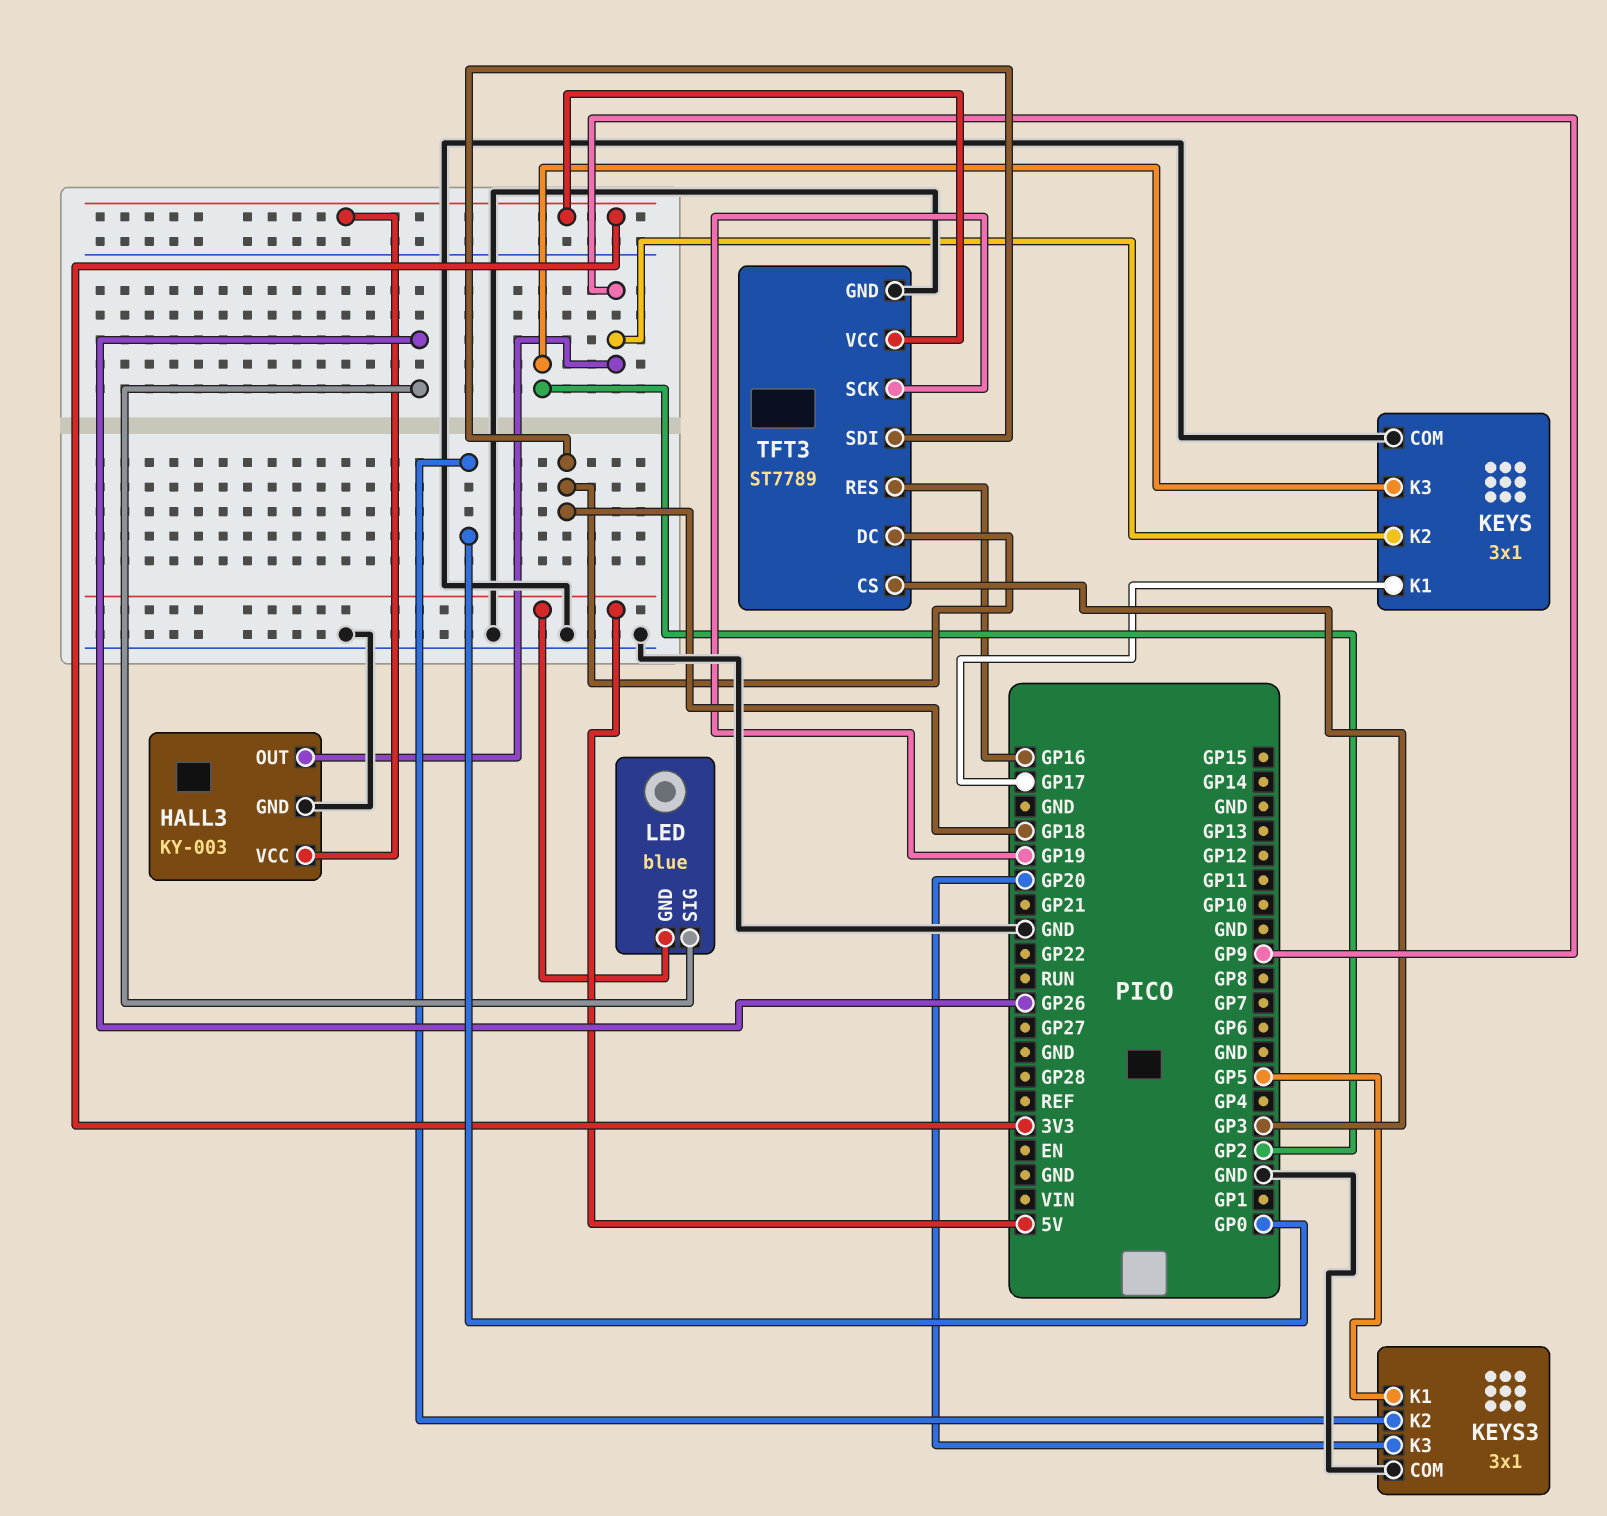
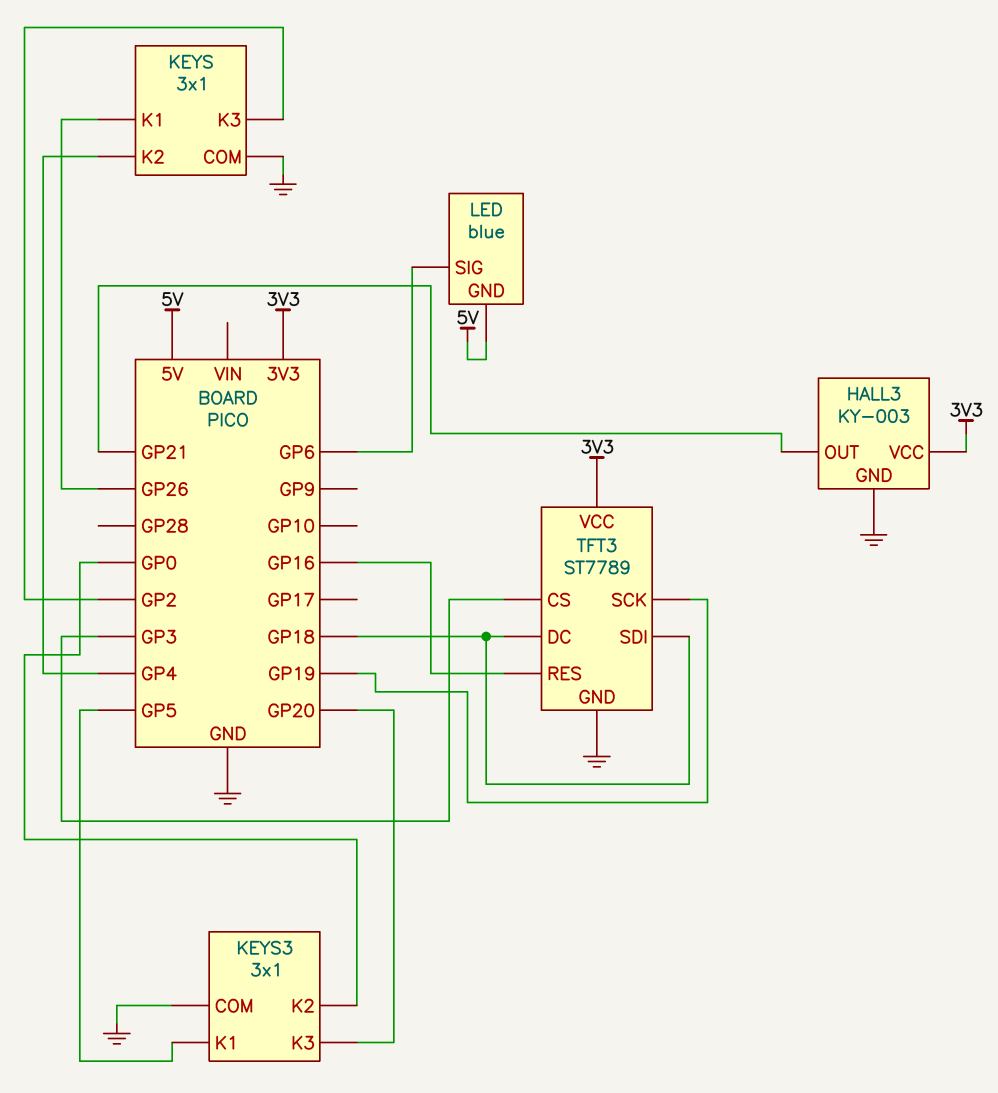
HALL3 pin OUT: GP9 -> GP21
KEYS pin K1: GP17 -> GP26
KEYS pin K2: GP9 -> GP4
LED pin SIG: GP26 -> GP6

